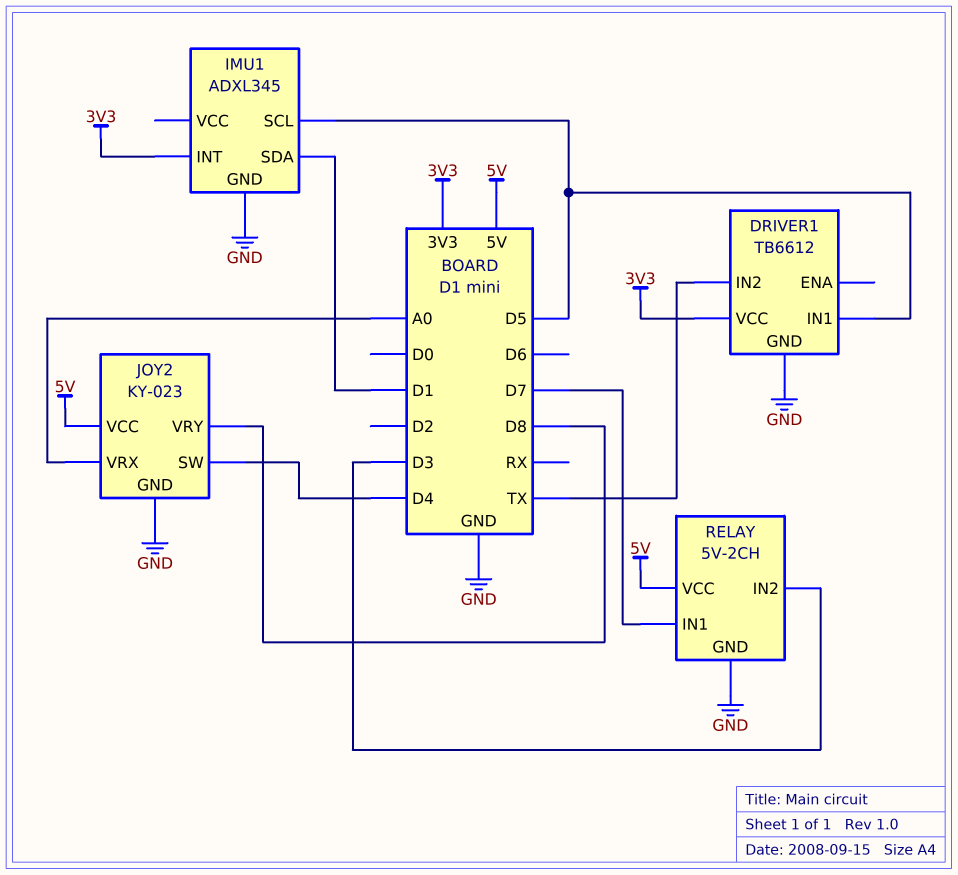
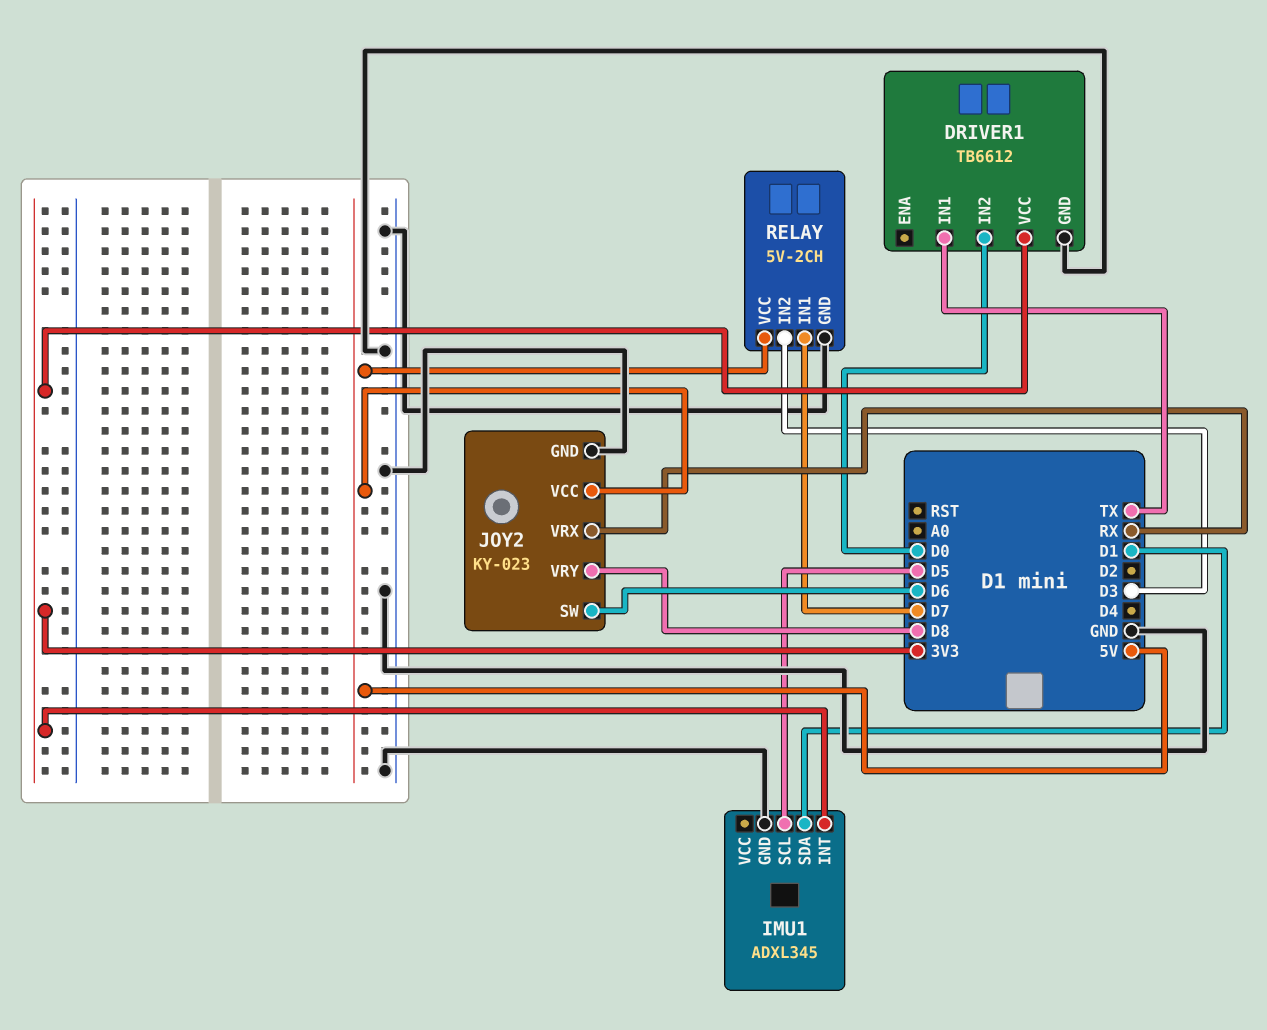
DRIVER1 pin IN1: D5 -> TX
DRIVER1 pin IN2: TX -> D0
JOY2 pin SW: D4 -> D6
JOY2 pin VRX: A0 -> RX

